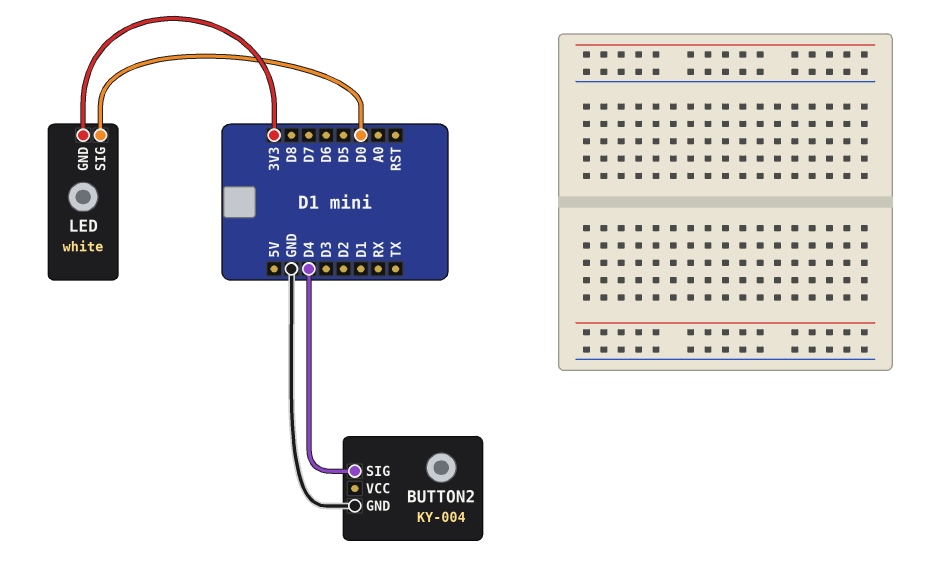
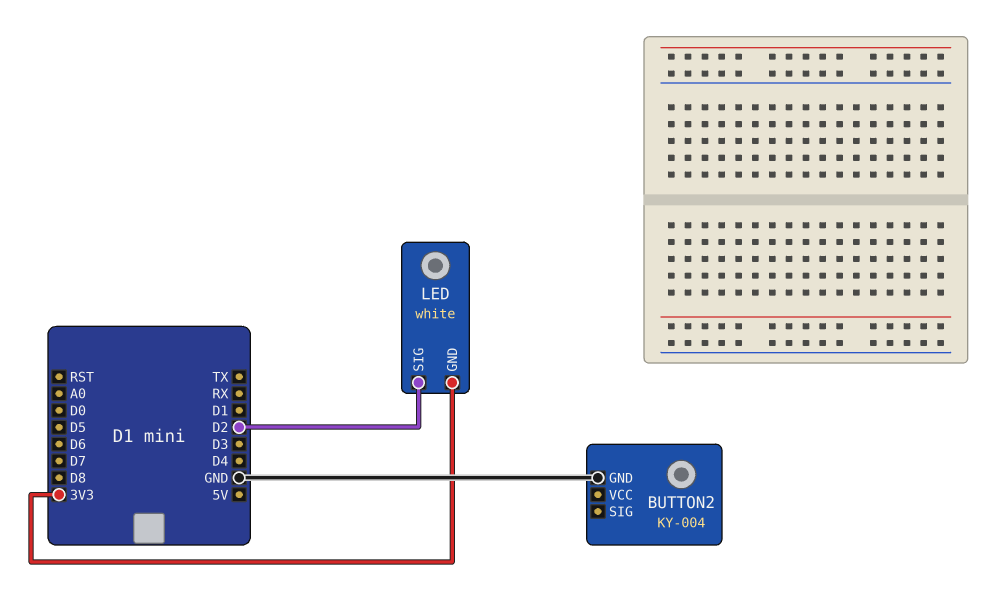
BUTTON2 pin SIG: D4 -> none
LED pin SIG: D0 -> D2

